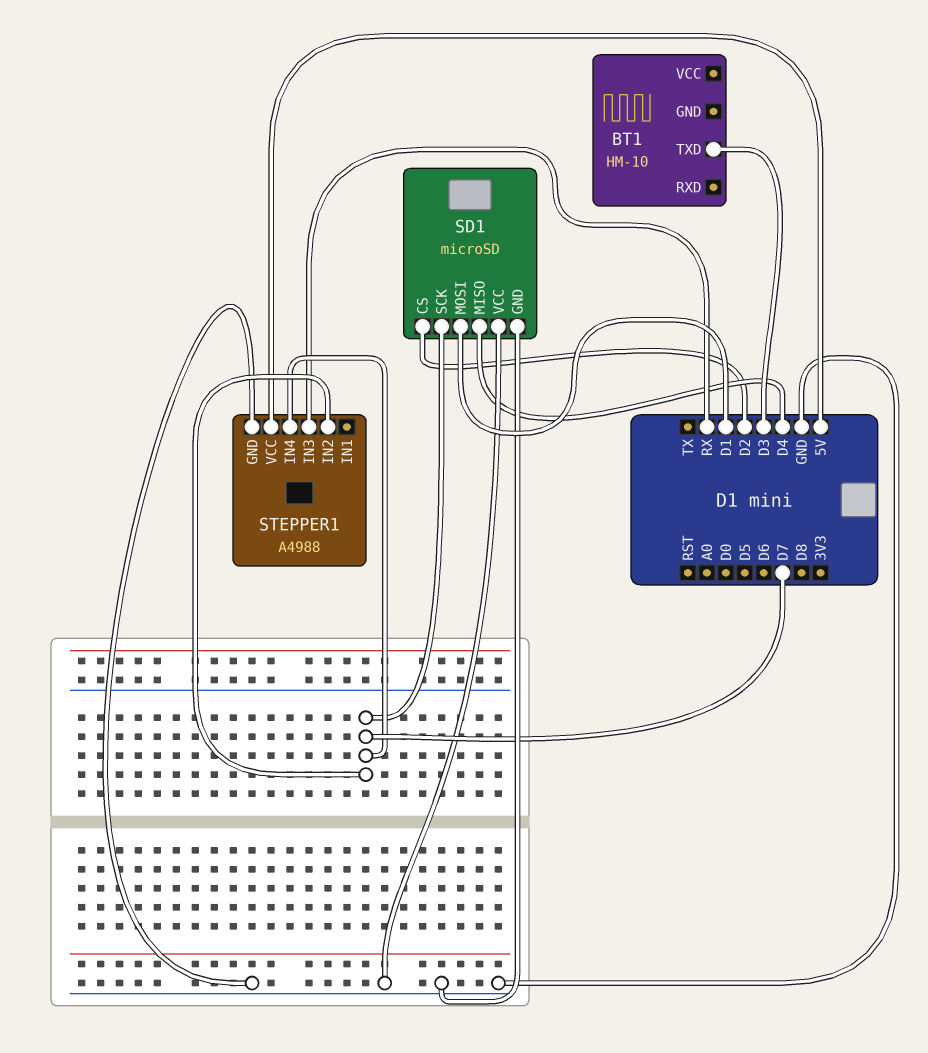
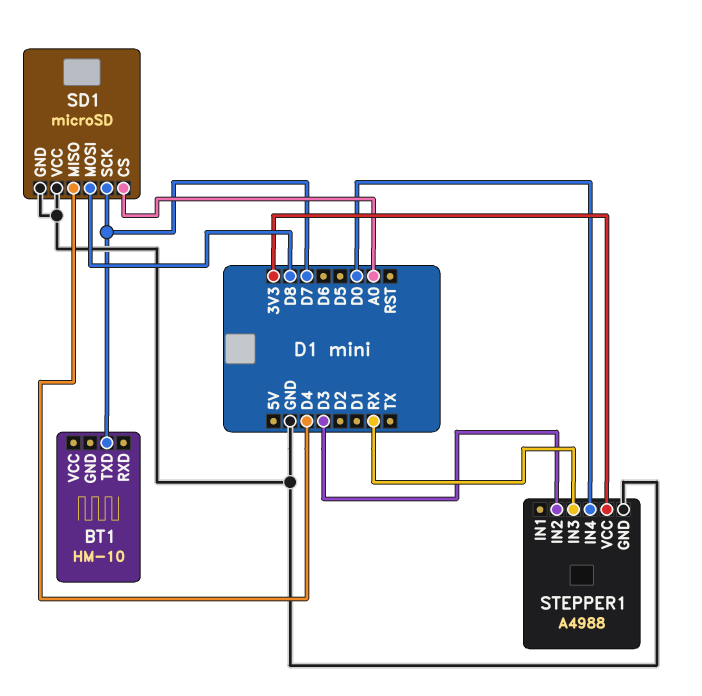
BT1 pin TXD: D3 -> D7
SD1 pin CS: D2 -> A0
SD1 pin MOSI: D1 -> D8
STEPPER1 pin IN2: D7 -> D3
STEPPER1 pin IN4: D7 -> D0
STEPPER1 pin VCC: 5V -> 3V3

